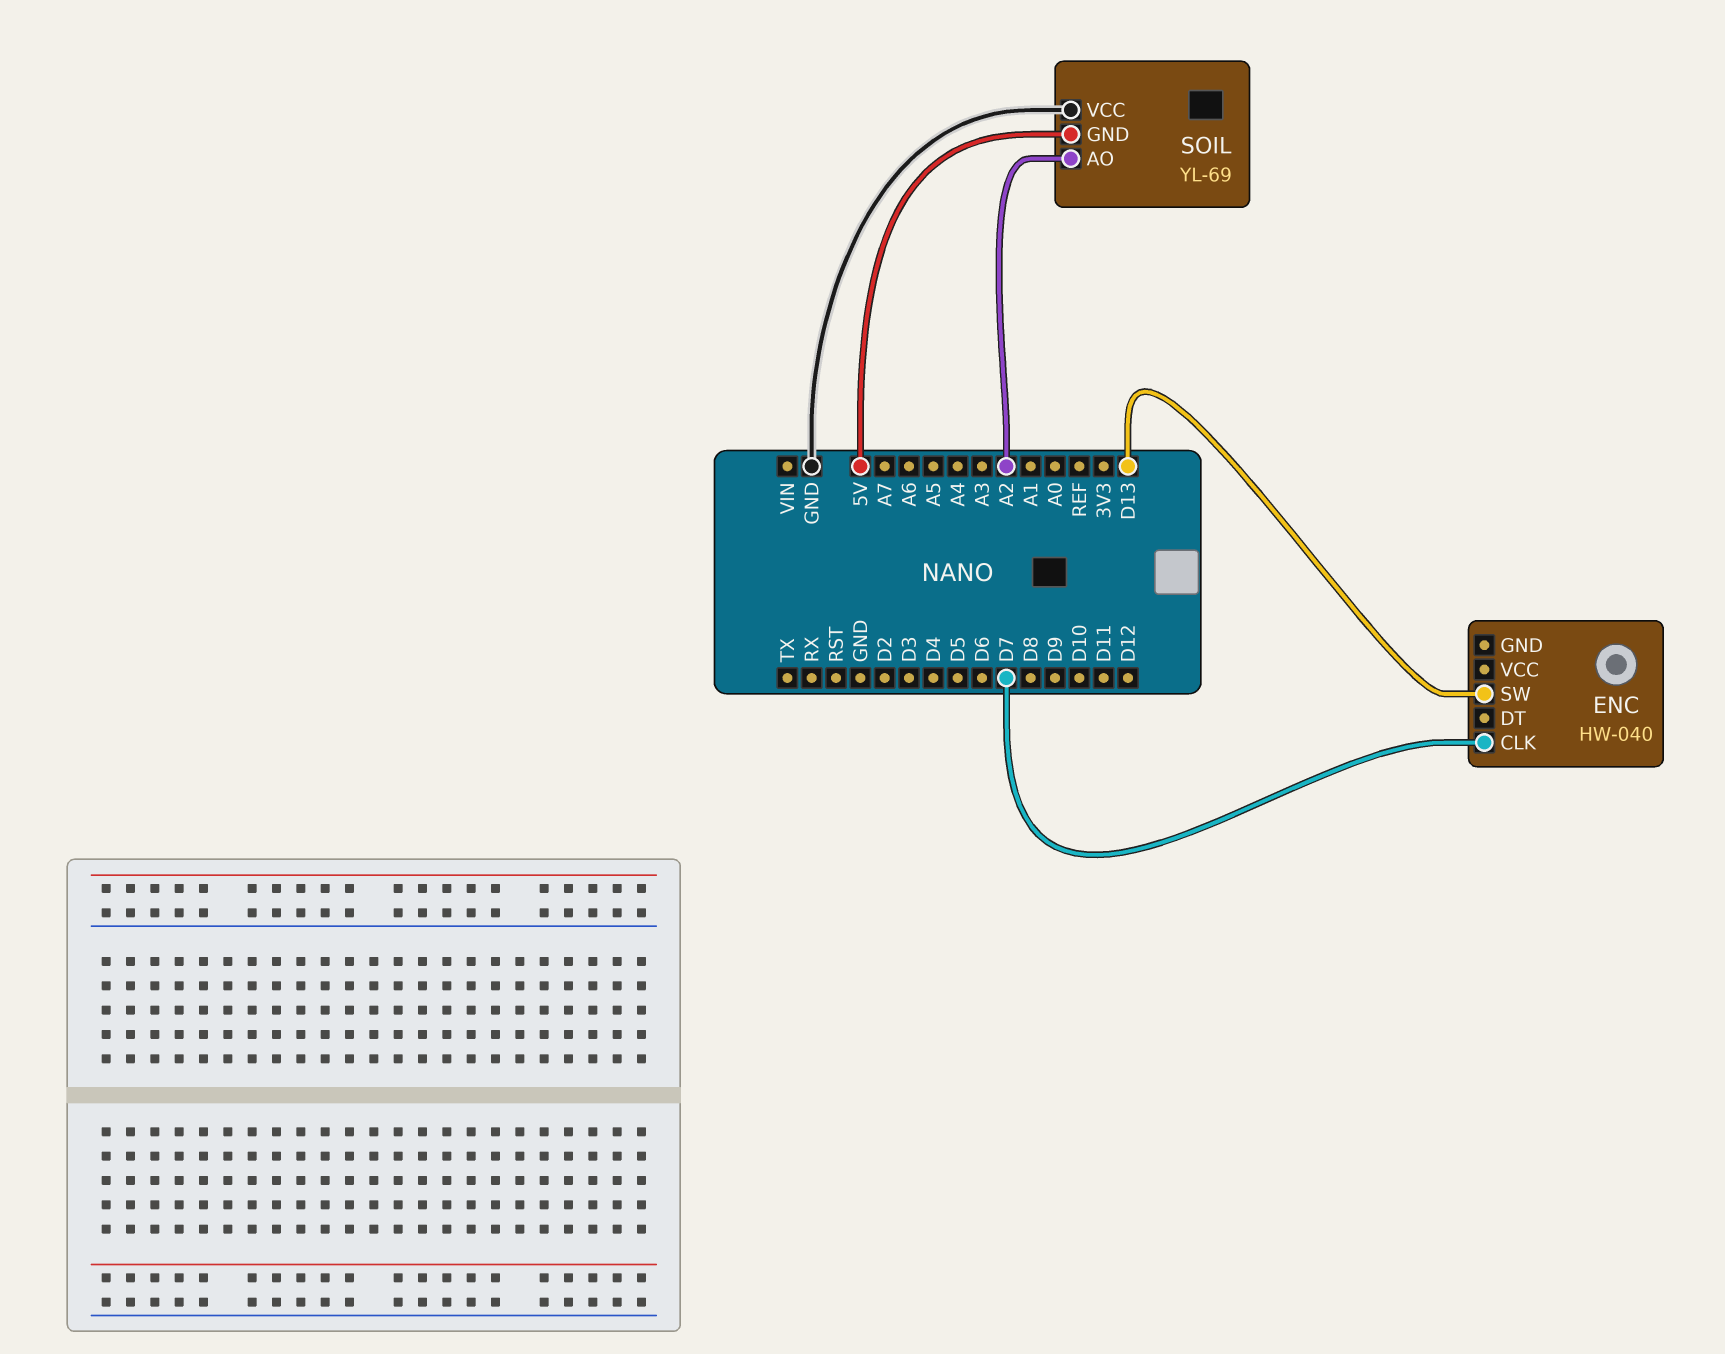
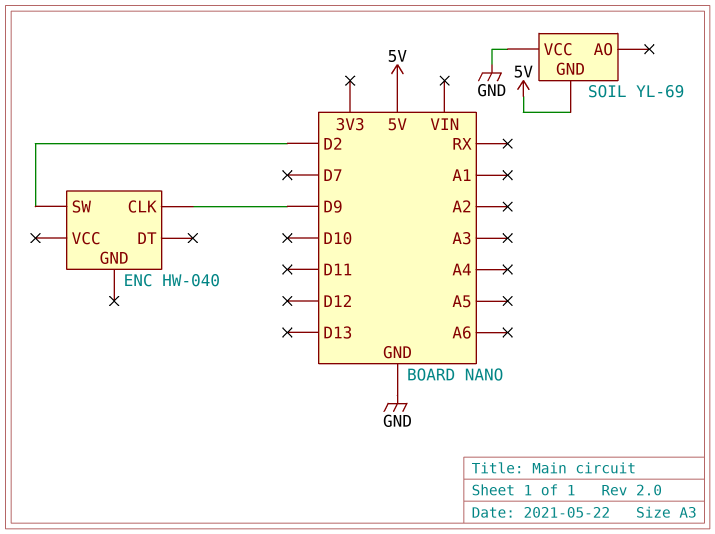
ENC pin CLK: D7 -> D9
ENC pin SW: D13 -> D2
SOIL pin AO: A2 -> none

